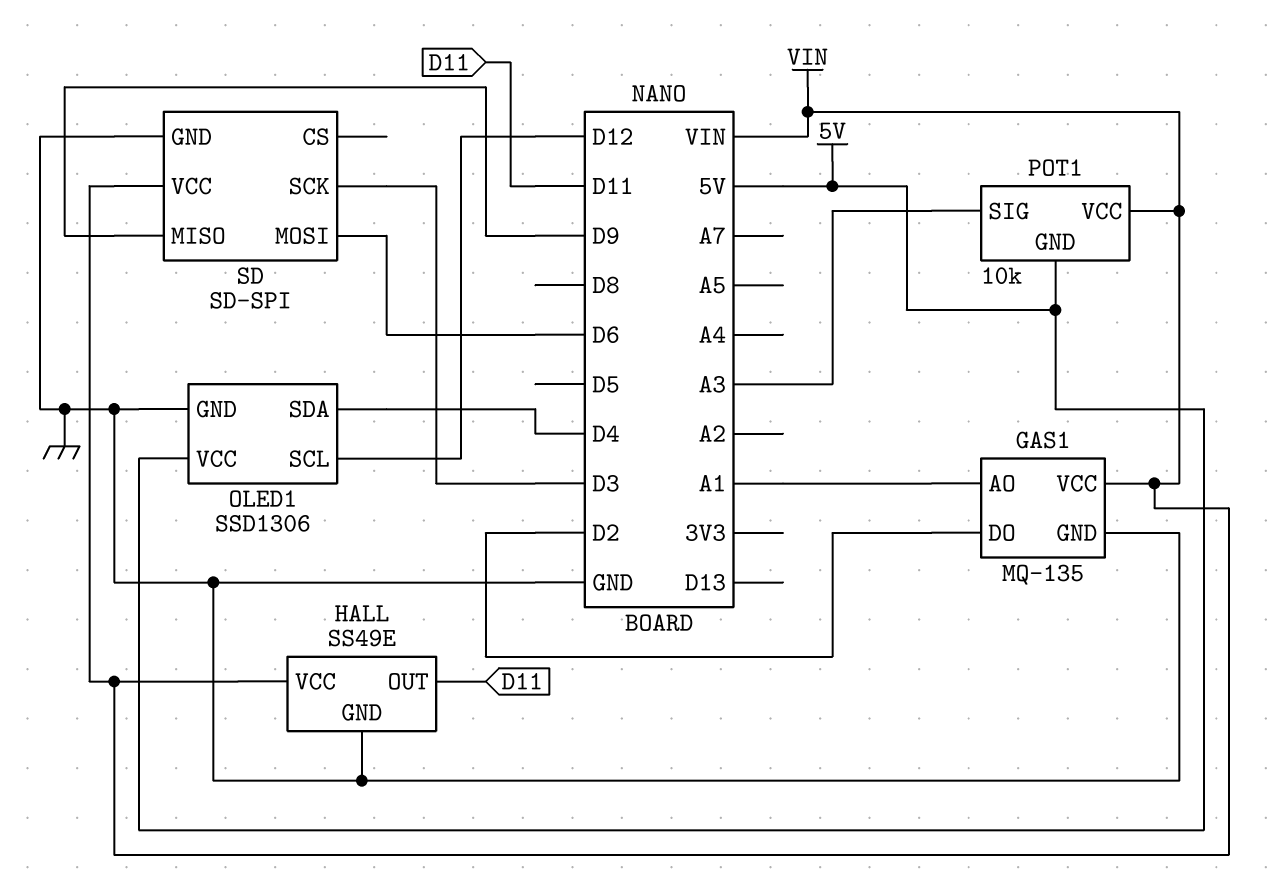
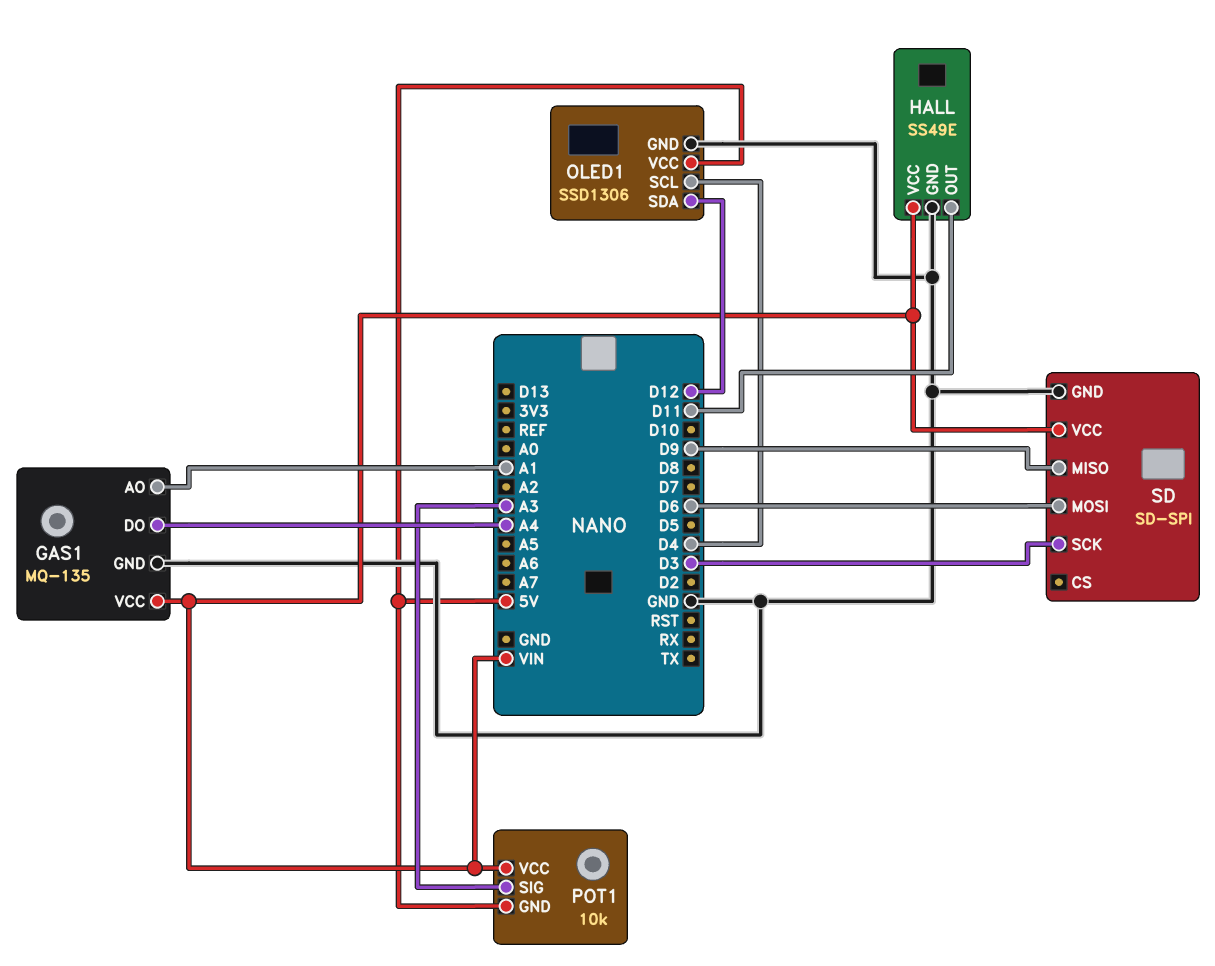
GAS1 pin DO: D2 -> A4
OLED1 pin SCL: D12 -> D4
OLED1 pin SDA: D4 -> D12

